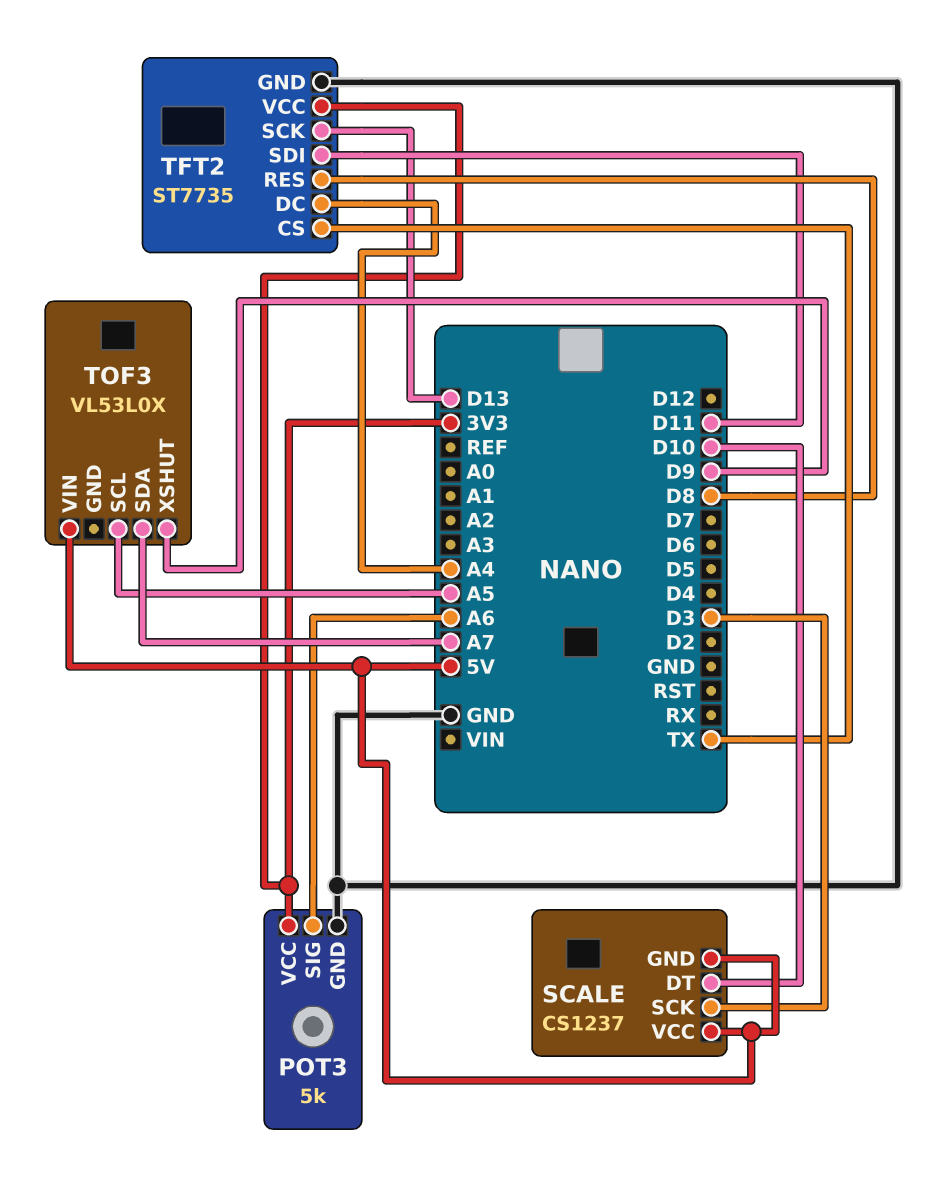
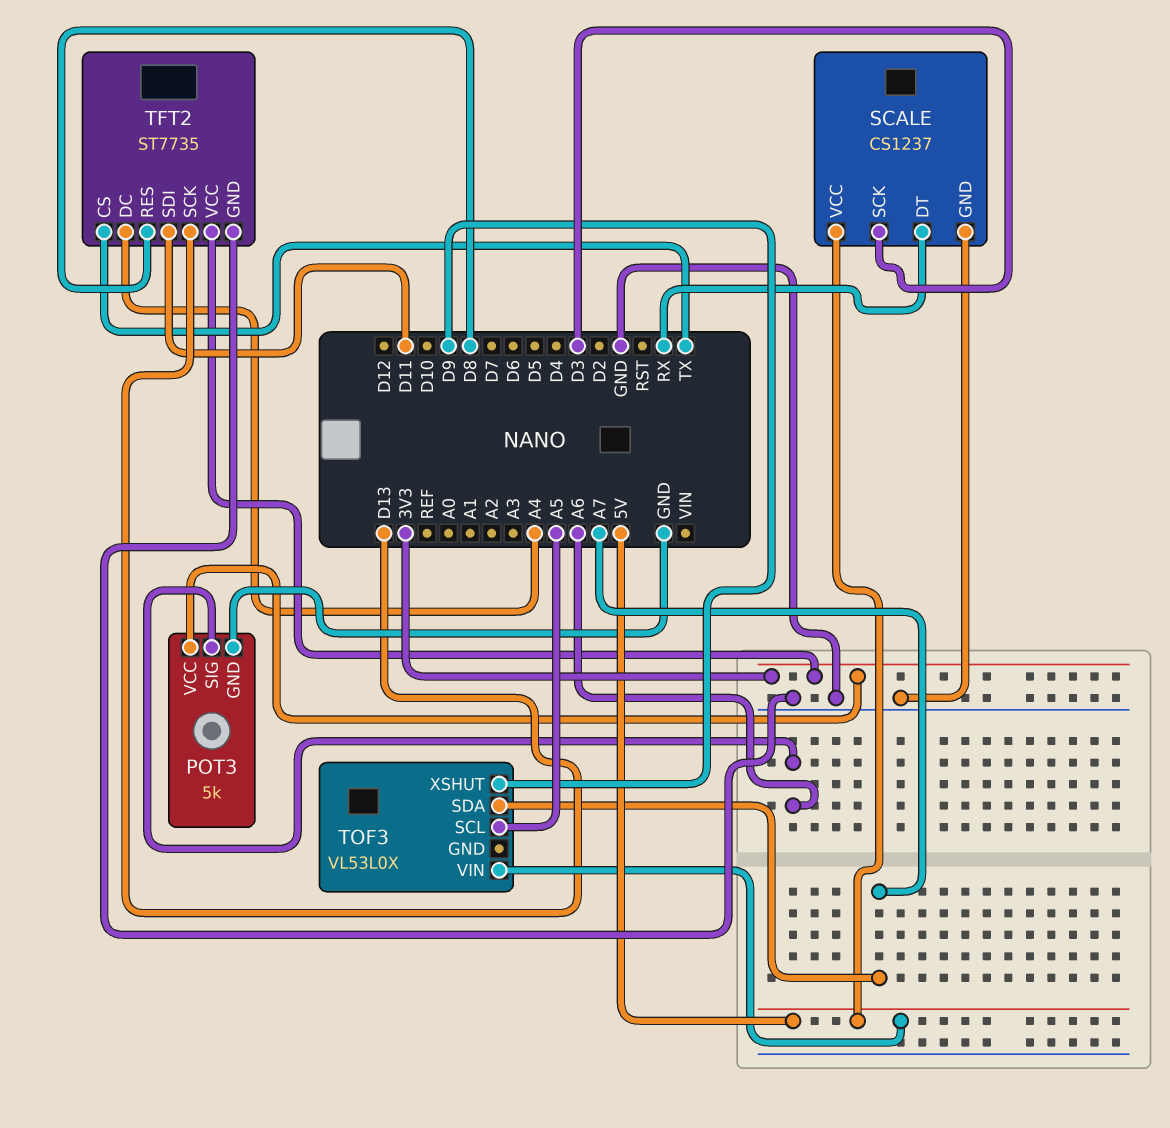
SCALE pin DT: D10 -> RX
SCALE pin GND: 5V -> GND

